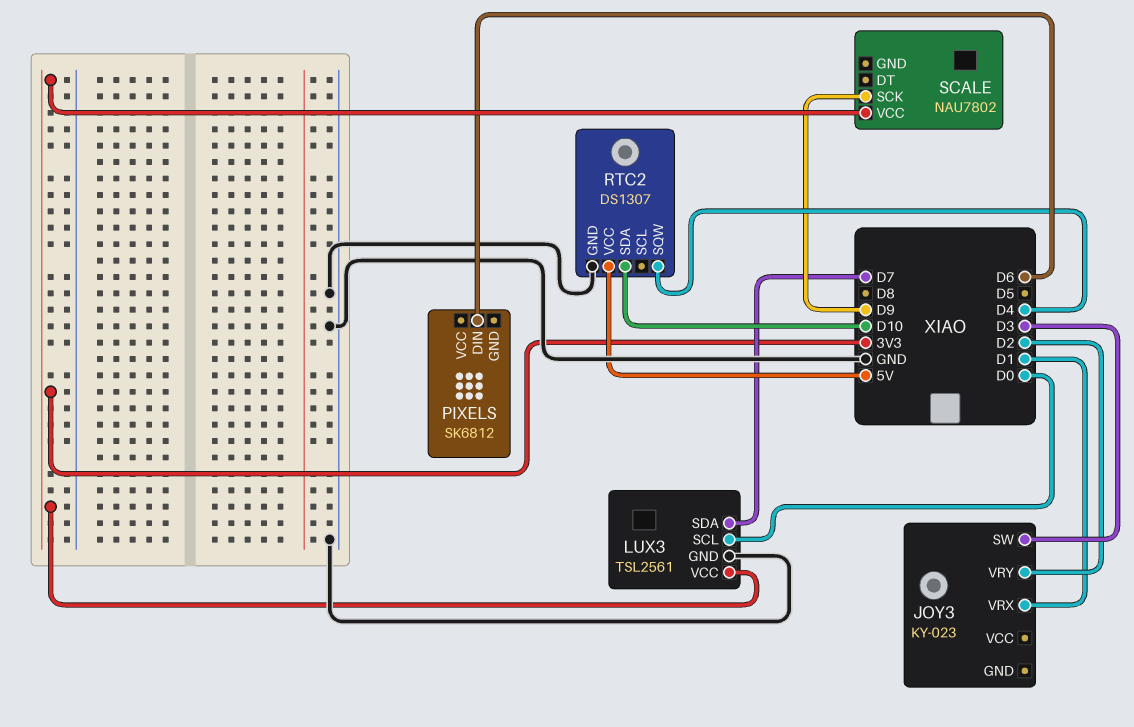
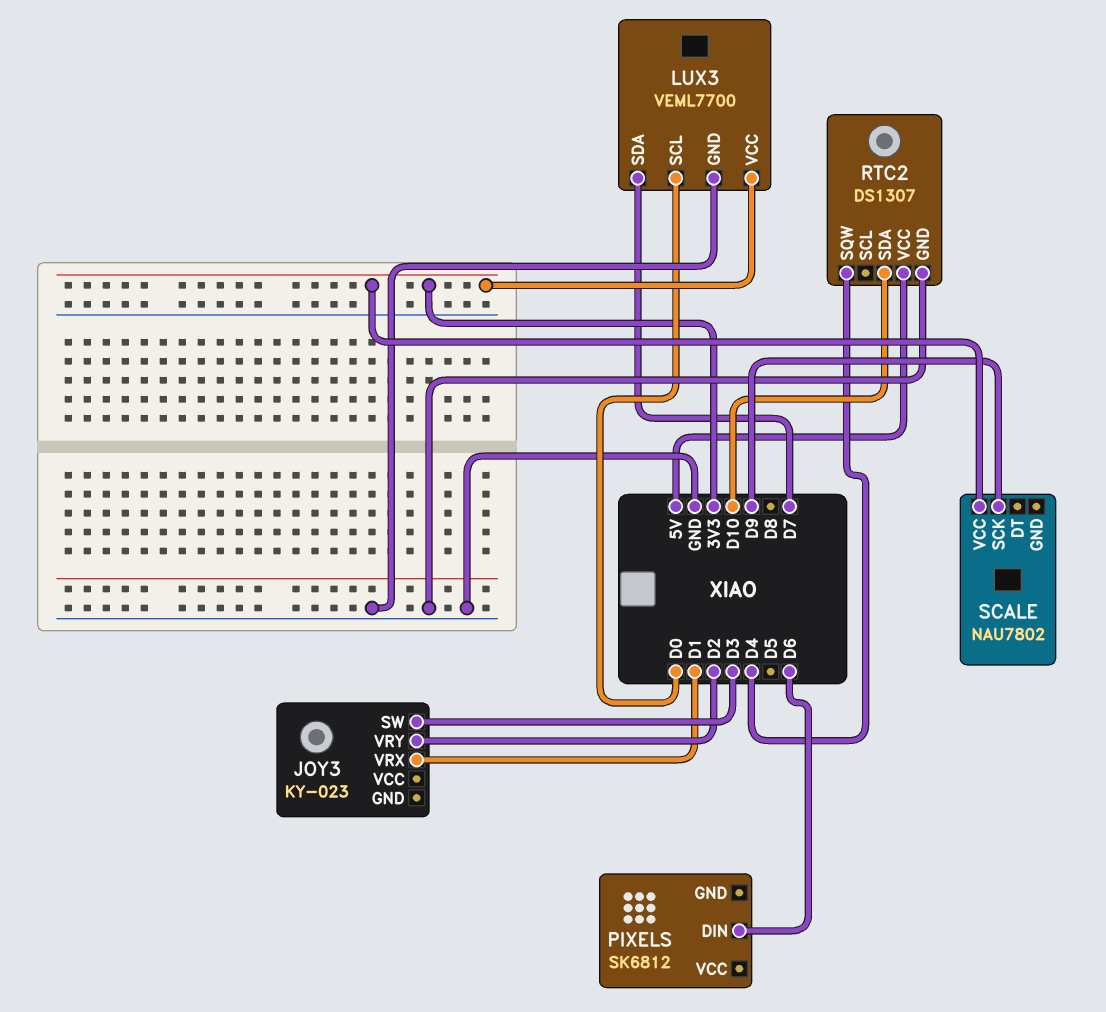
LUX3: TSL2561 -> VEML7700

